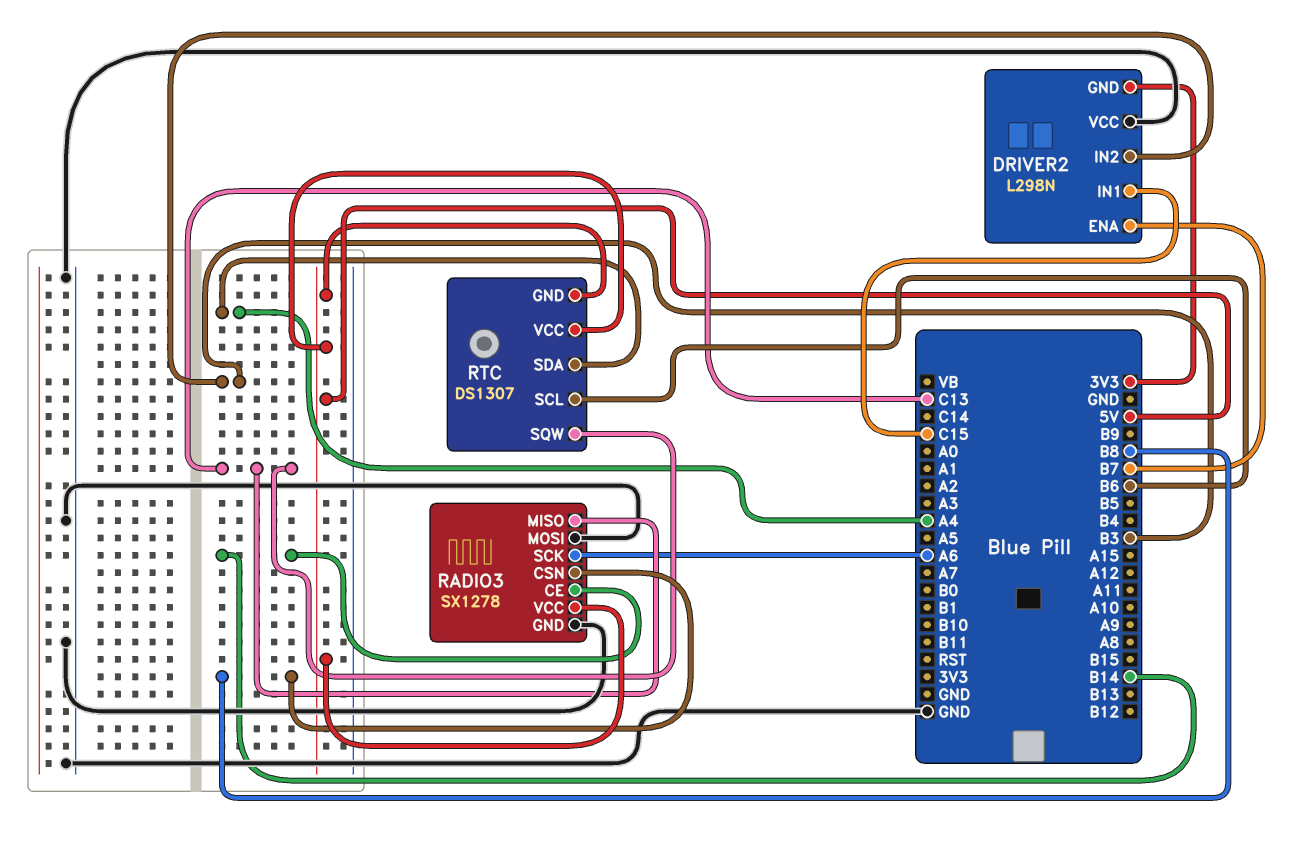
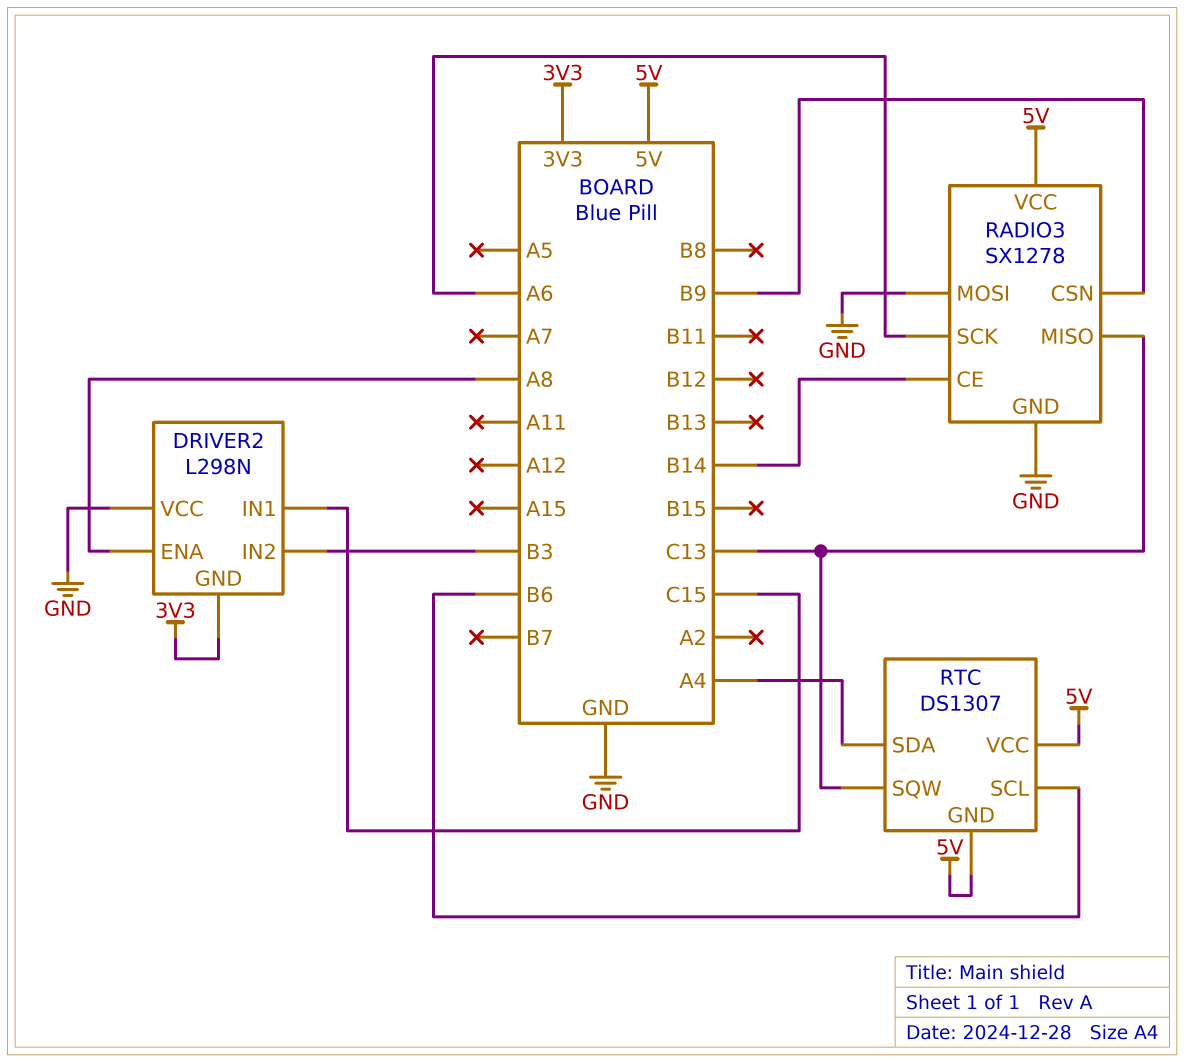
DRIVER2 pin ENA: B7 -> A8
RADIO3 pin CSN: B8 -> B9

